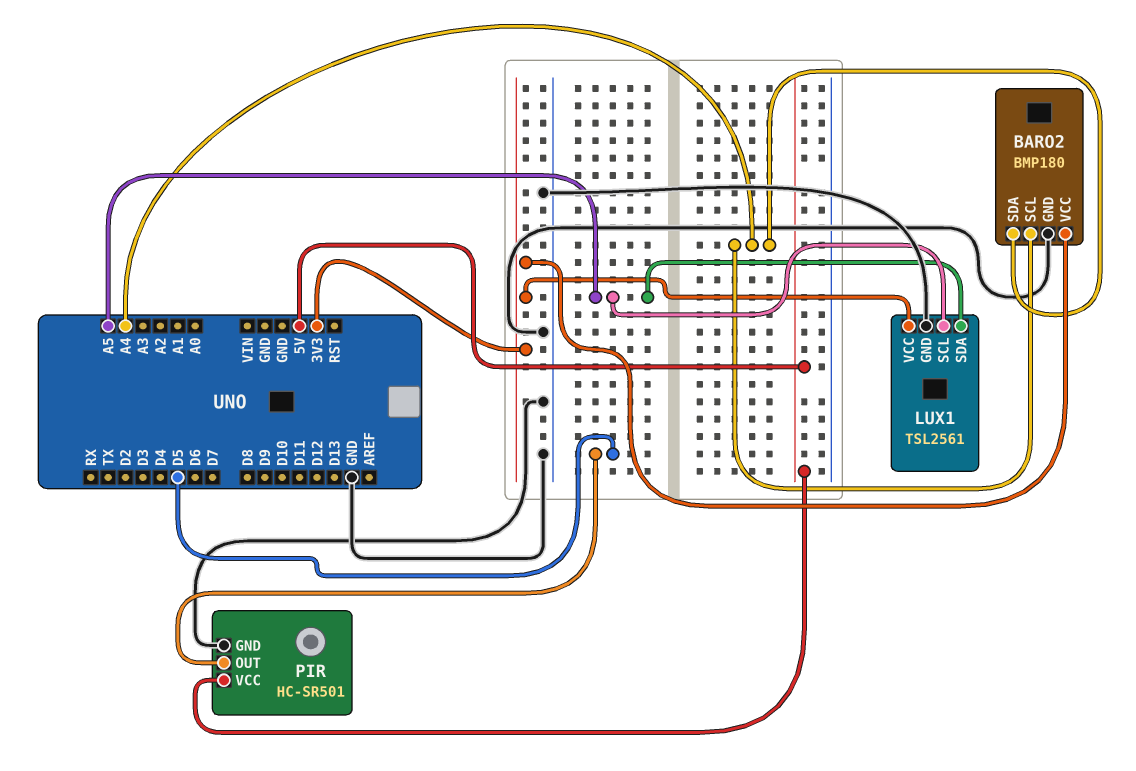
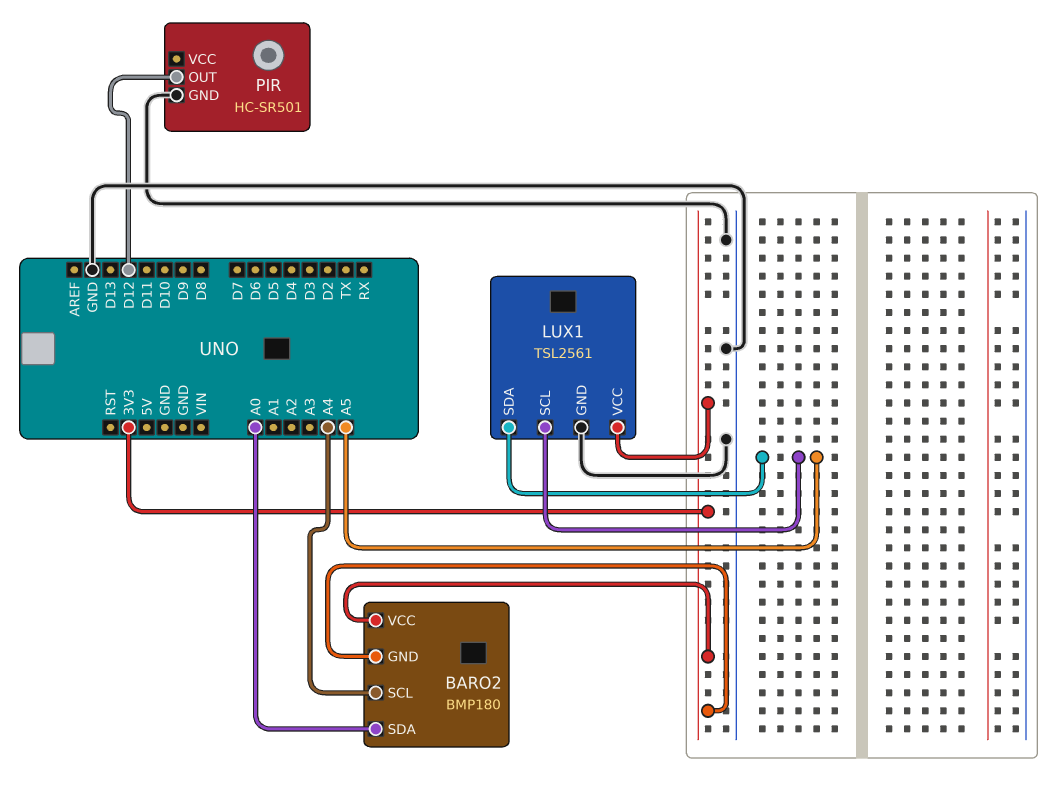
BARO2 pin GND: GND -> 3V3
BARO2 pin SDA: A4 -> A0
PIR pin OUT: D5 -> D12
PIR pin VCC: 5V -> none

